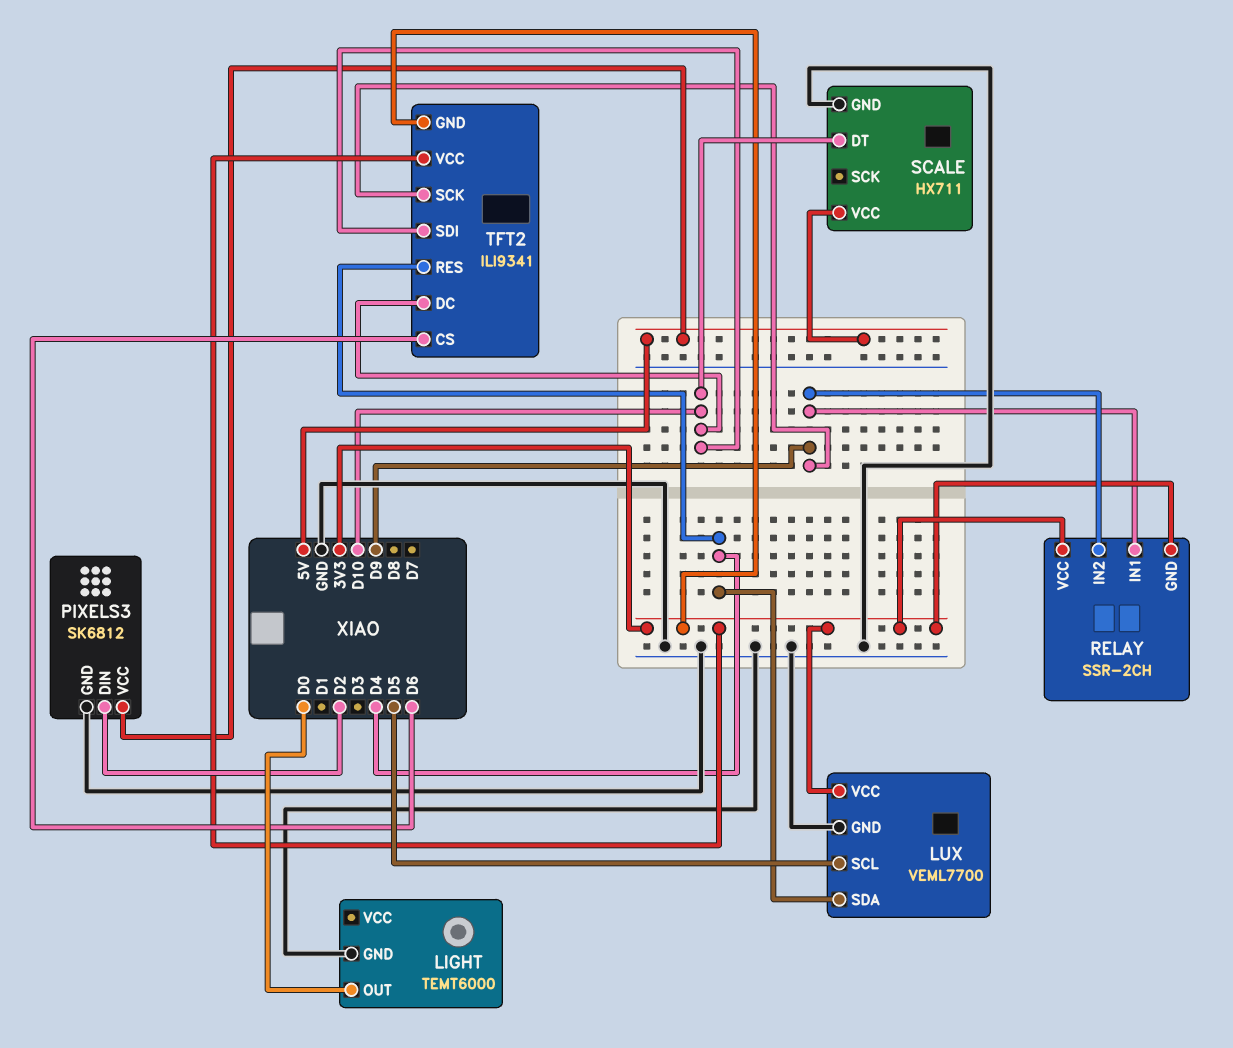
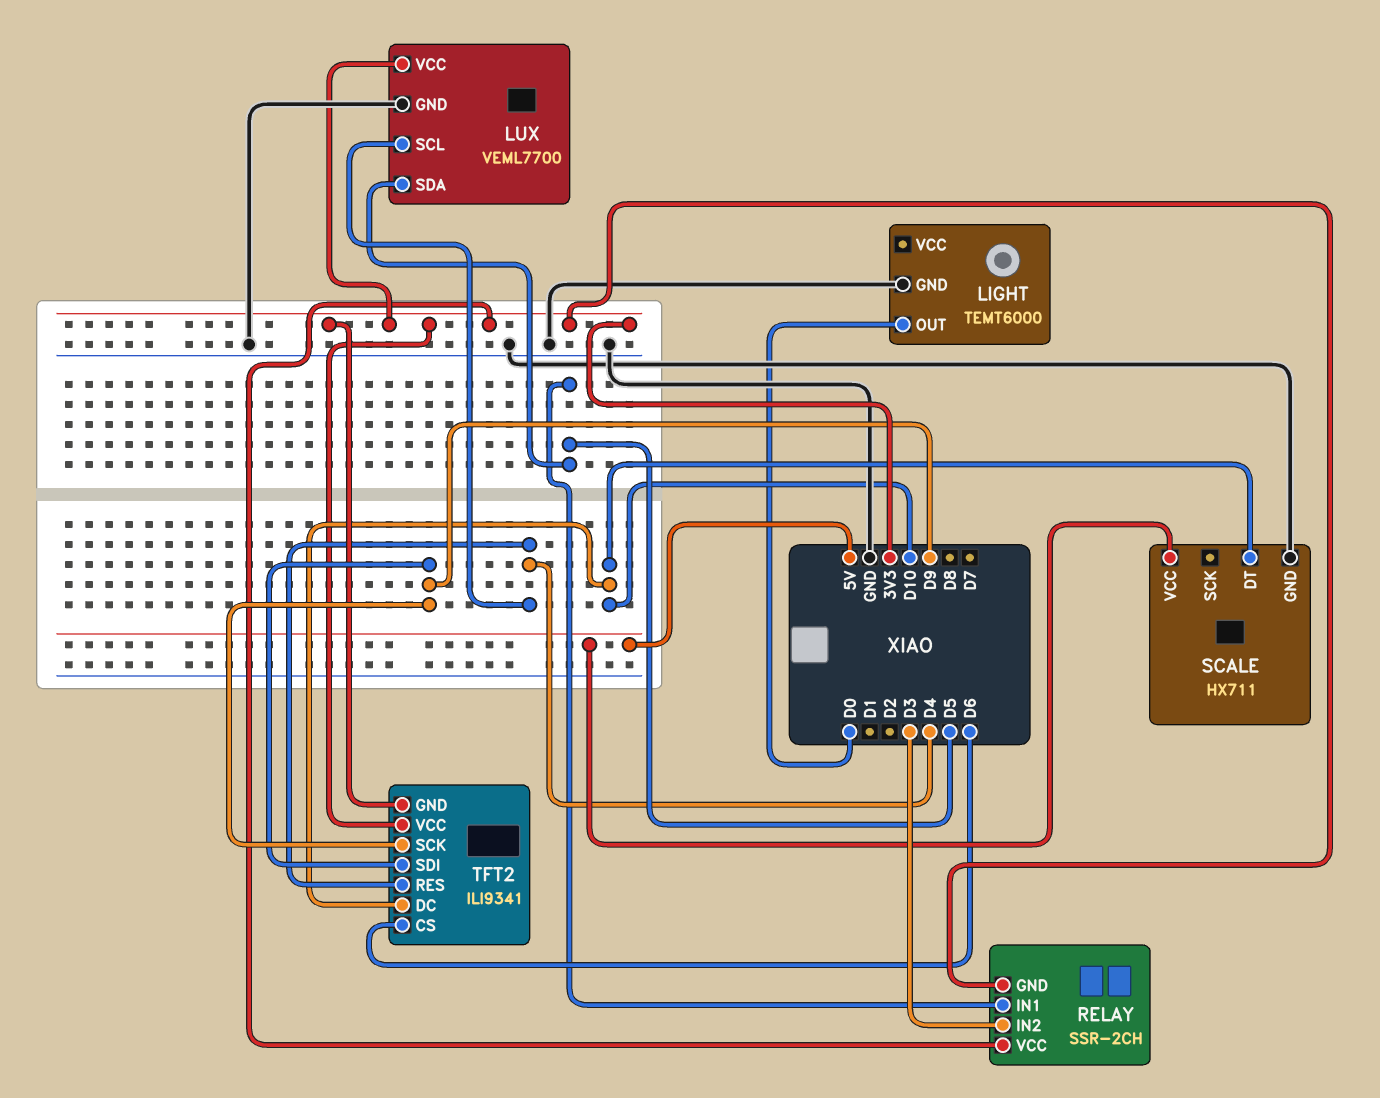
LUX pin SCL: D5 -> D4
LUX pin SDA: D4 -> D5
PIXELS3: SK6812 -> none
PIXELS3 pin DIN: D2 -> none
PIXELS3 pin GND: GND -> none
PIXELS3 pin VCC: 5V -> none
RELAY pin IN1: D9 -> D5
RELAY pin IN2: D9 -> D3
TFT2 pin SDI: D10 -> D9

